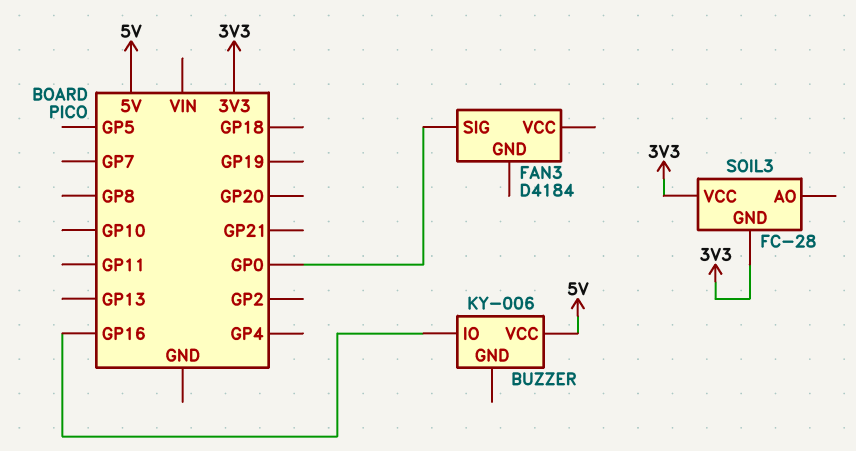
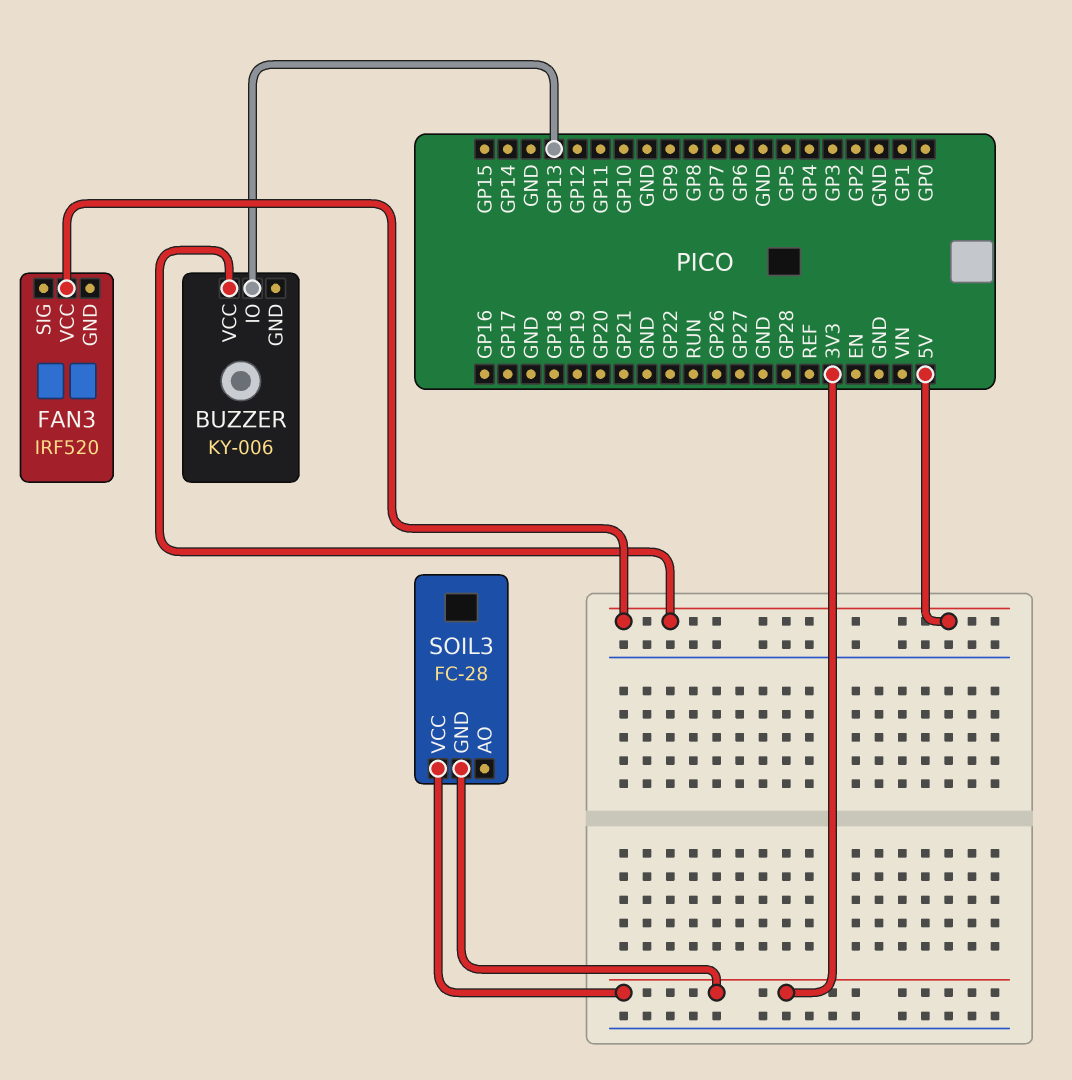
BUZZER pin IO: GP16 -> GP13
FAN3: D4184 -> IRF520
FAN3 pin SIG: GP0 -> none
FAN3 pin VCC: none -> 5V

